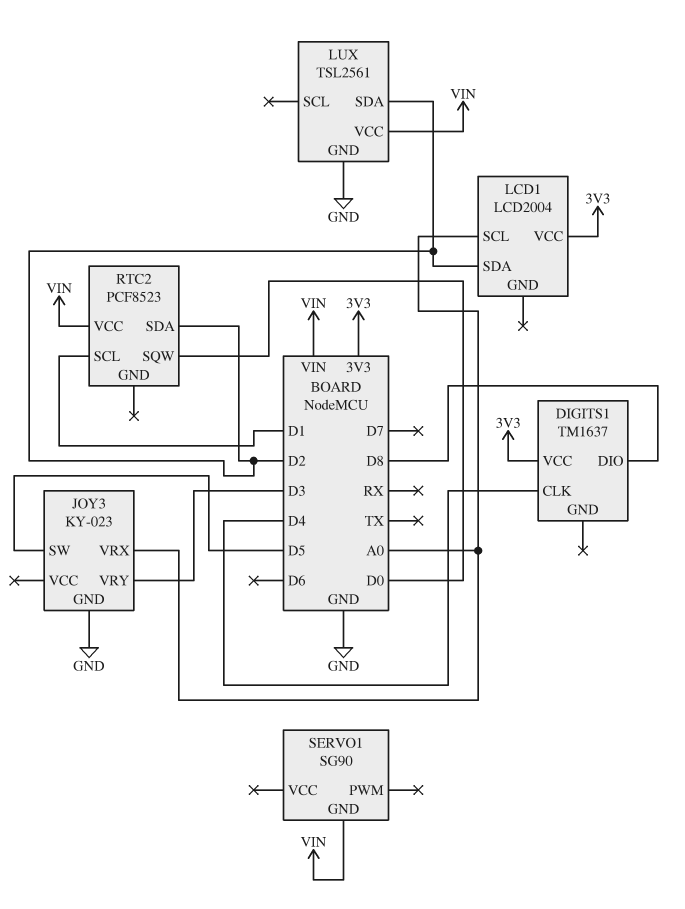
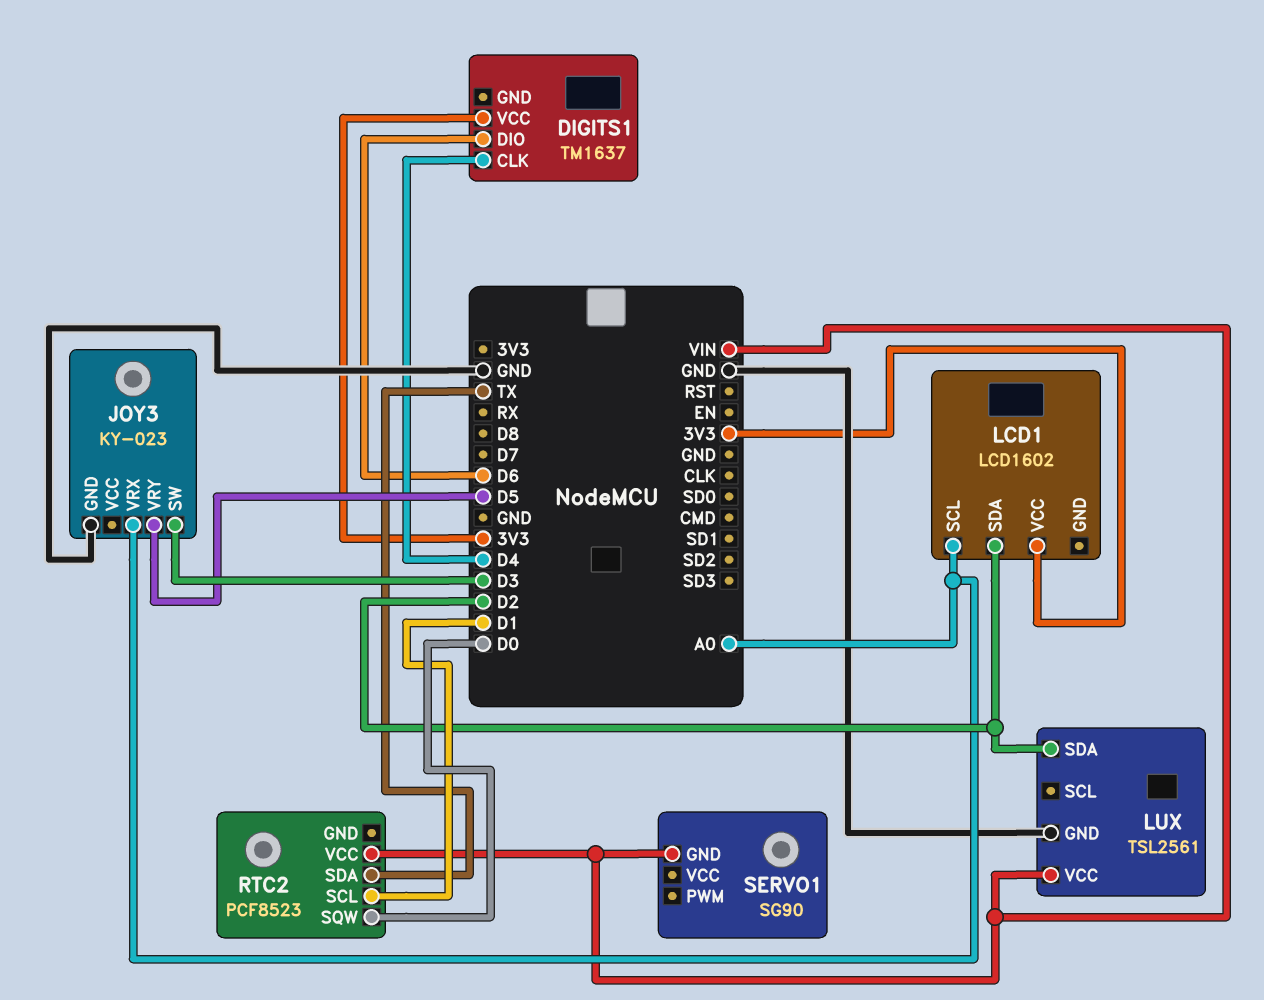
DIGITS1 pin DIO: D8 -> D6
JOY3 pin SW: D5 -> D3
JOY3 pin VRY: D3 -> D5
LCD1: LCD2004 -> LCD1602
RTC2 pin SDA: D2 -> TX

